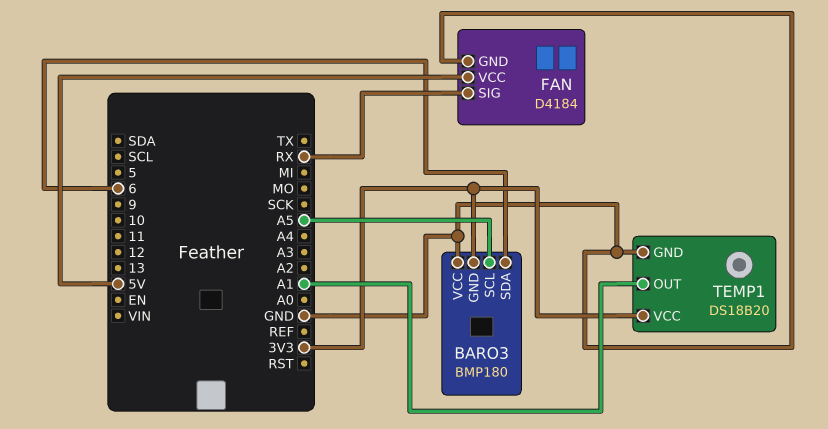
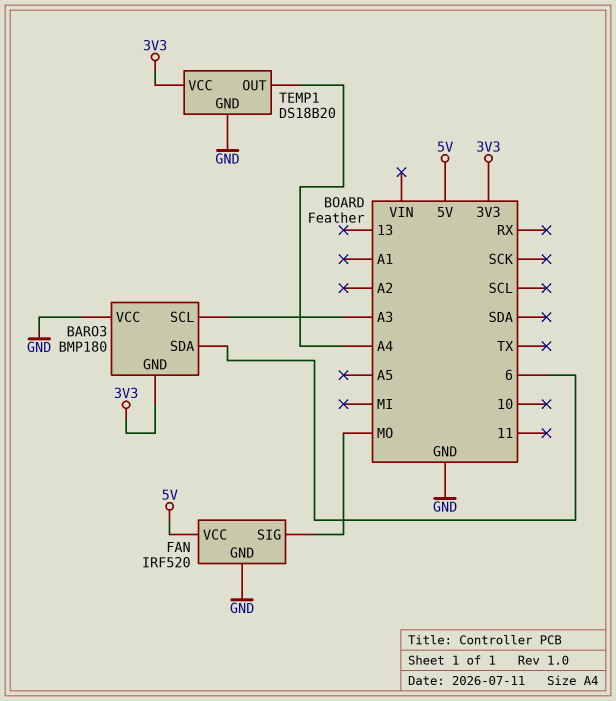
BARO3 pin SCL: A5 -> A3
FAN: D4184 -> IRF520
FAN pin SIG: RX -> MO
TEMP1 pin OUT: A1 -> A4

